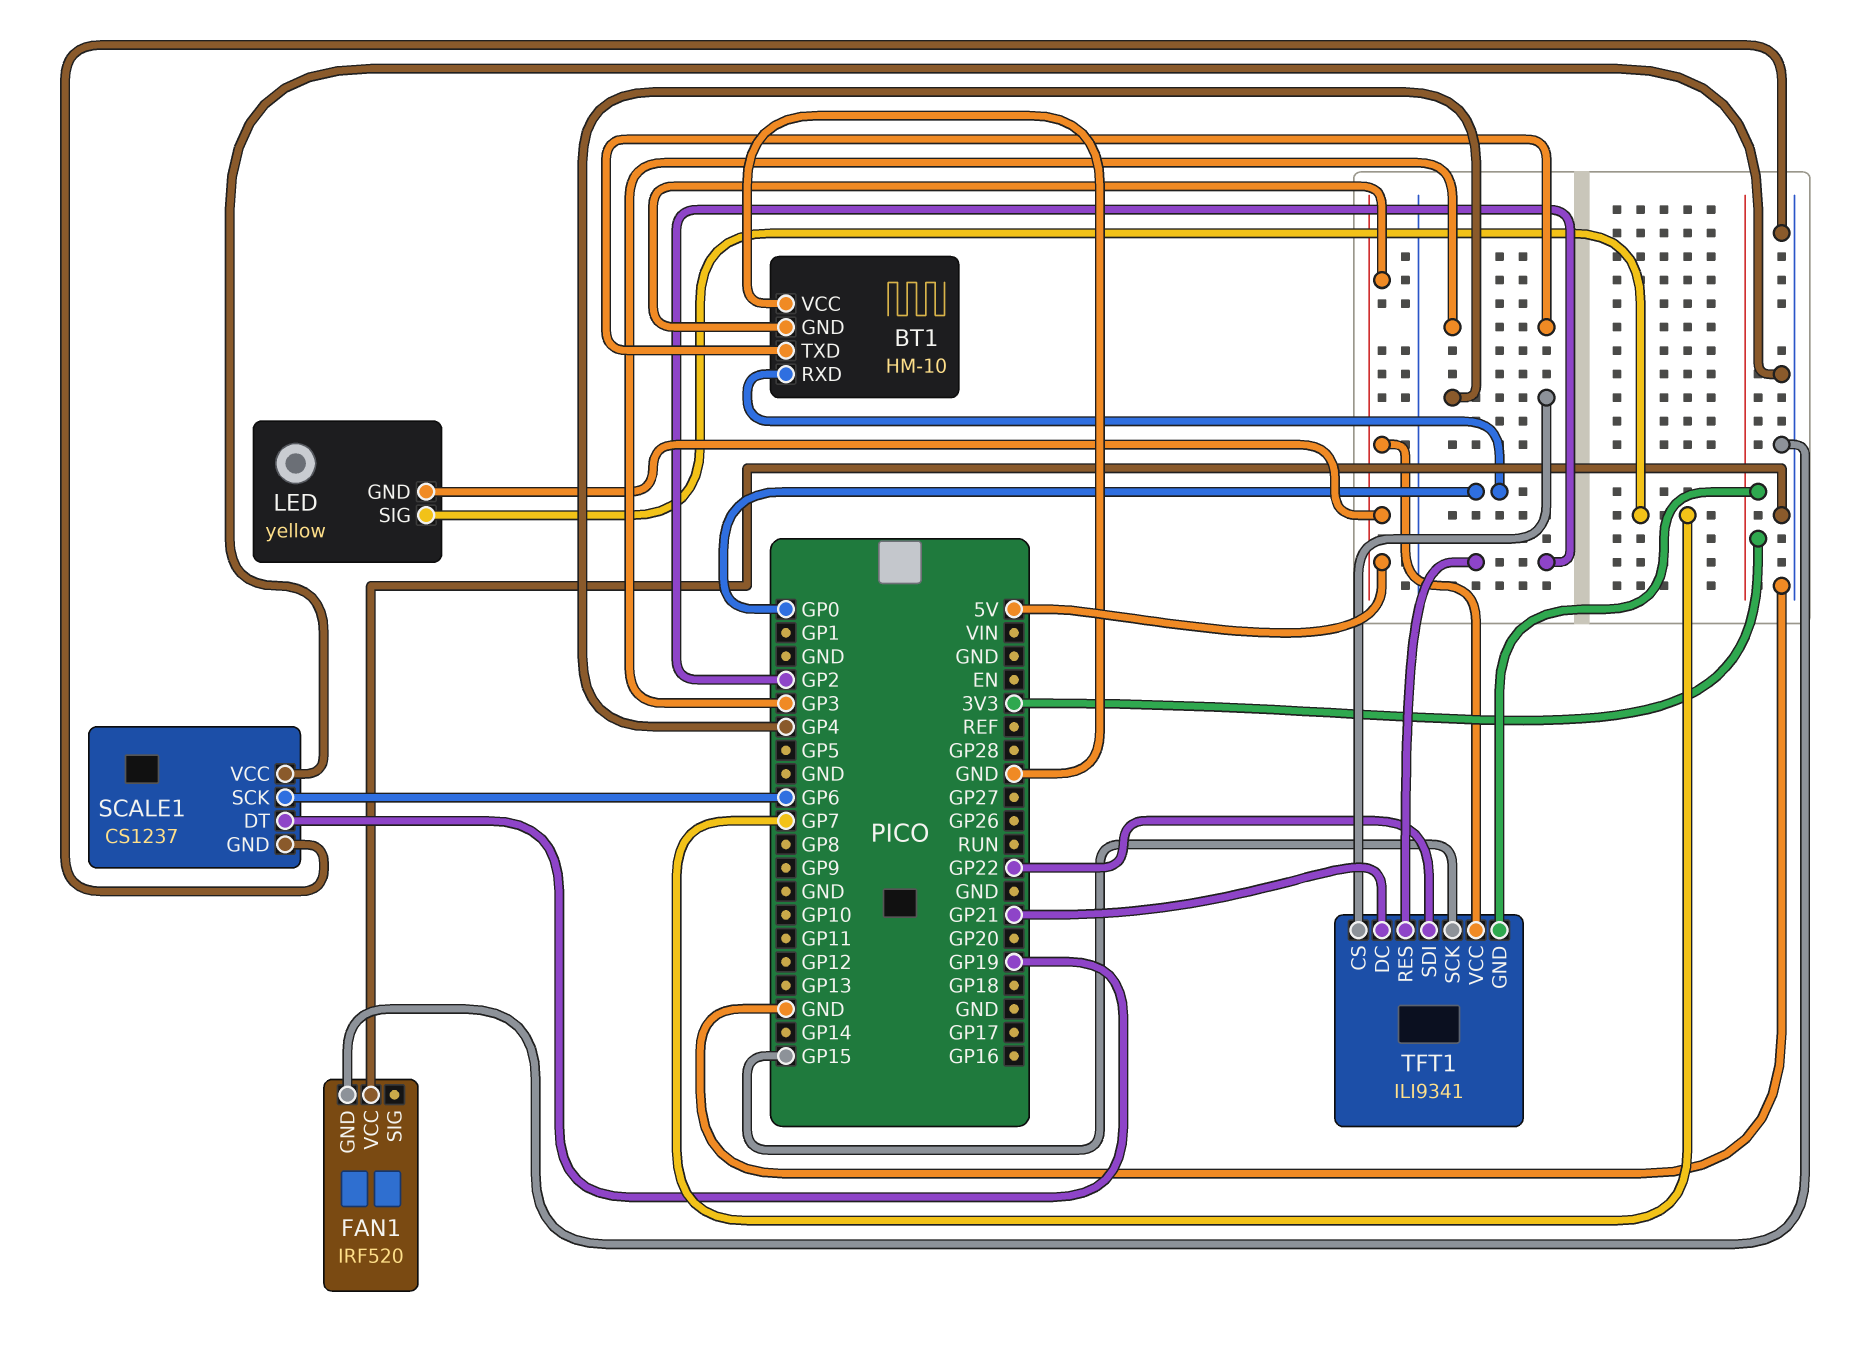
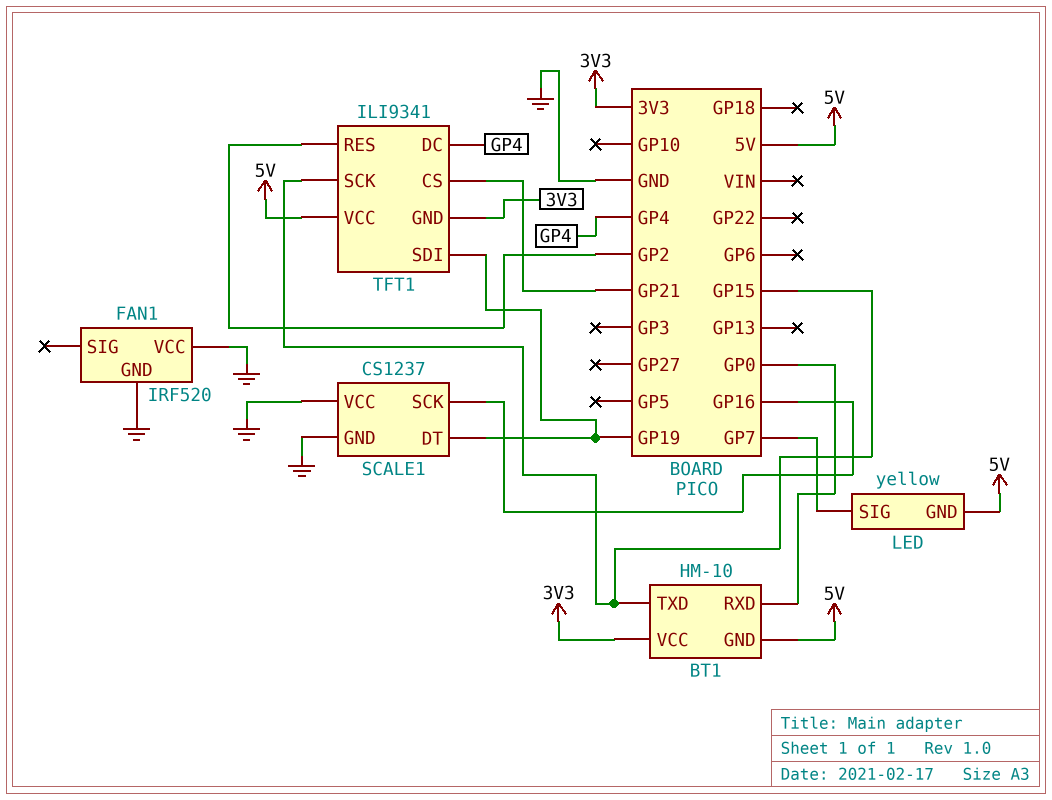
BT1 pin TXD: GP3 -> GP15
BT1 pin VCC: GND -> 3V3
SCALE1 pin SCK: GP6 -> GP16
TFT1 pin CS: GP4 -> GP21
TFT1 pin DC: GP21 -> GP4
TFT1 pin SDI: GP22 -> GP19

